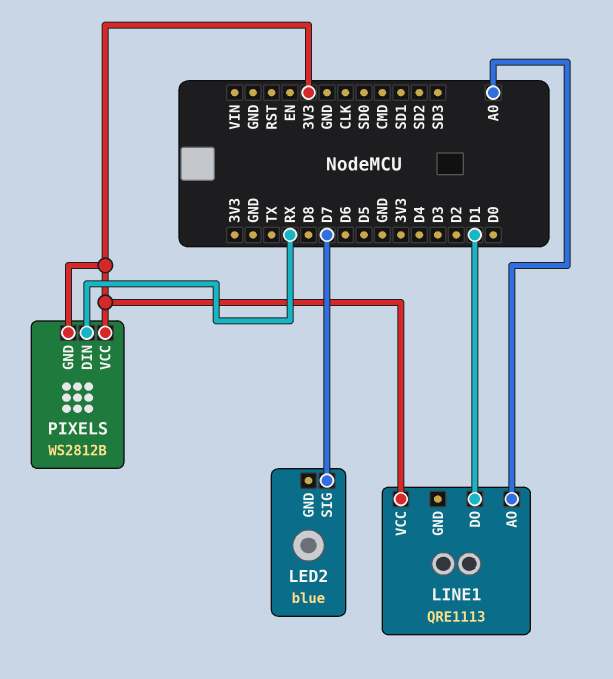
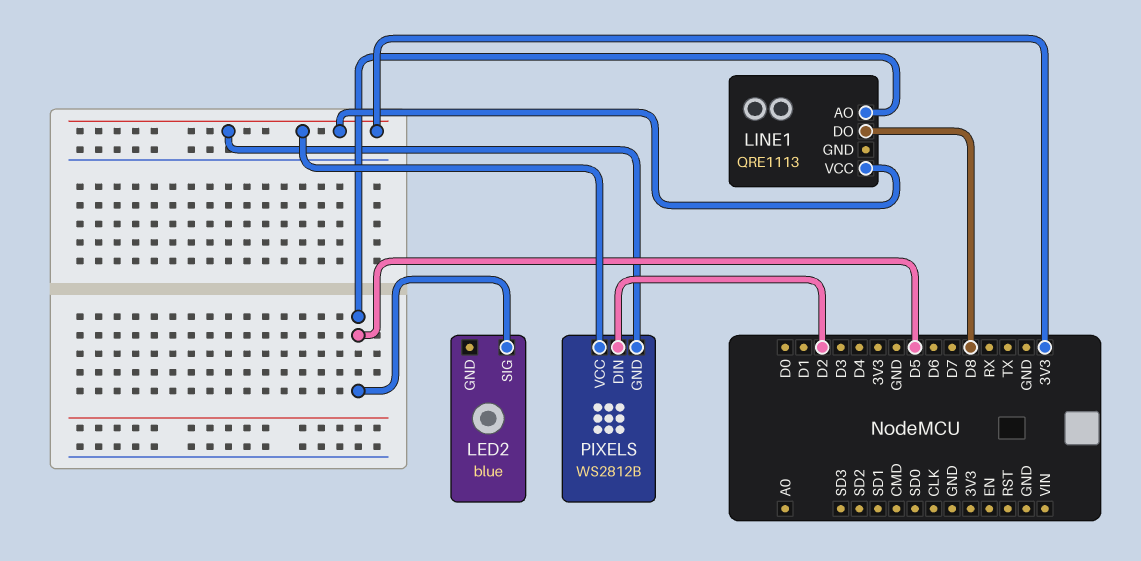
LED2 pin SIG: D7 -> D5
LINE1 pin AO: A0 -> D5
LINE1 pin DO: D1 -> D8
PIXELS pin DIN: RX -> D2

